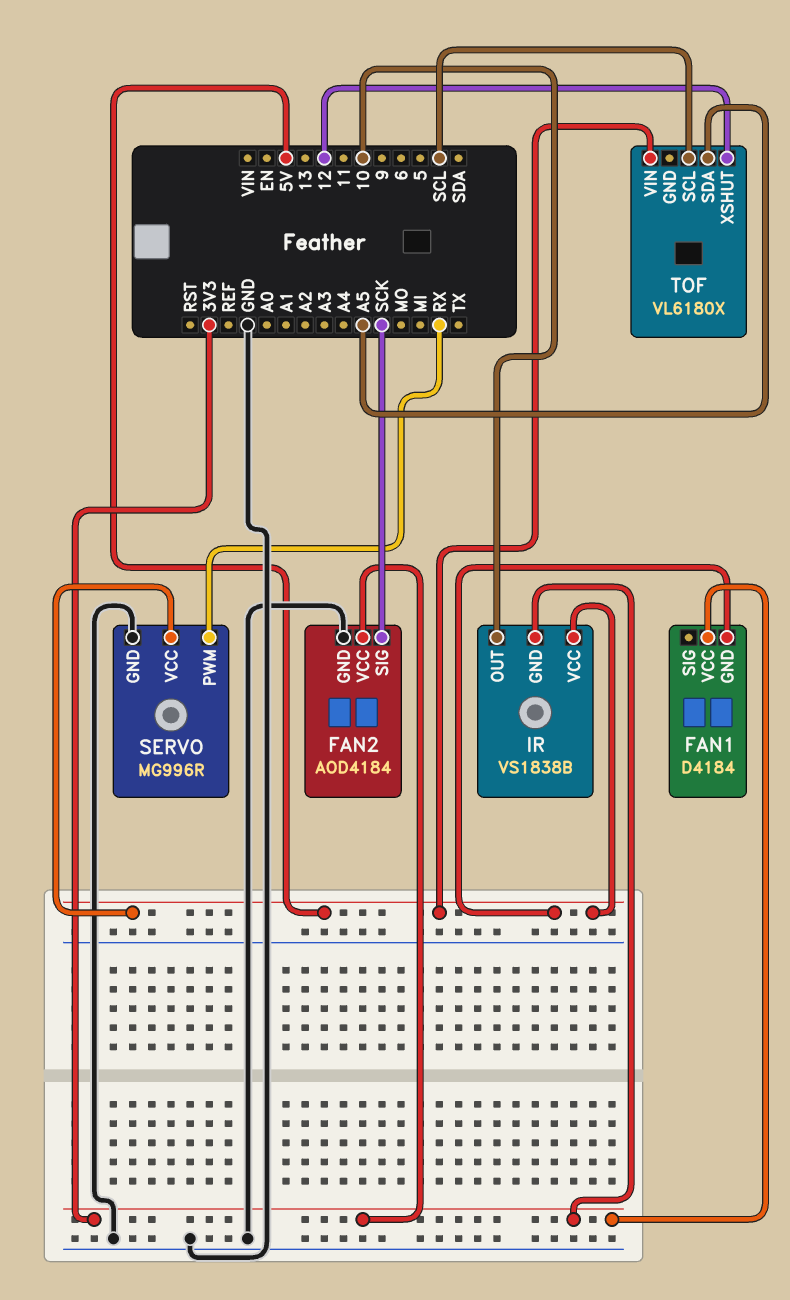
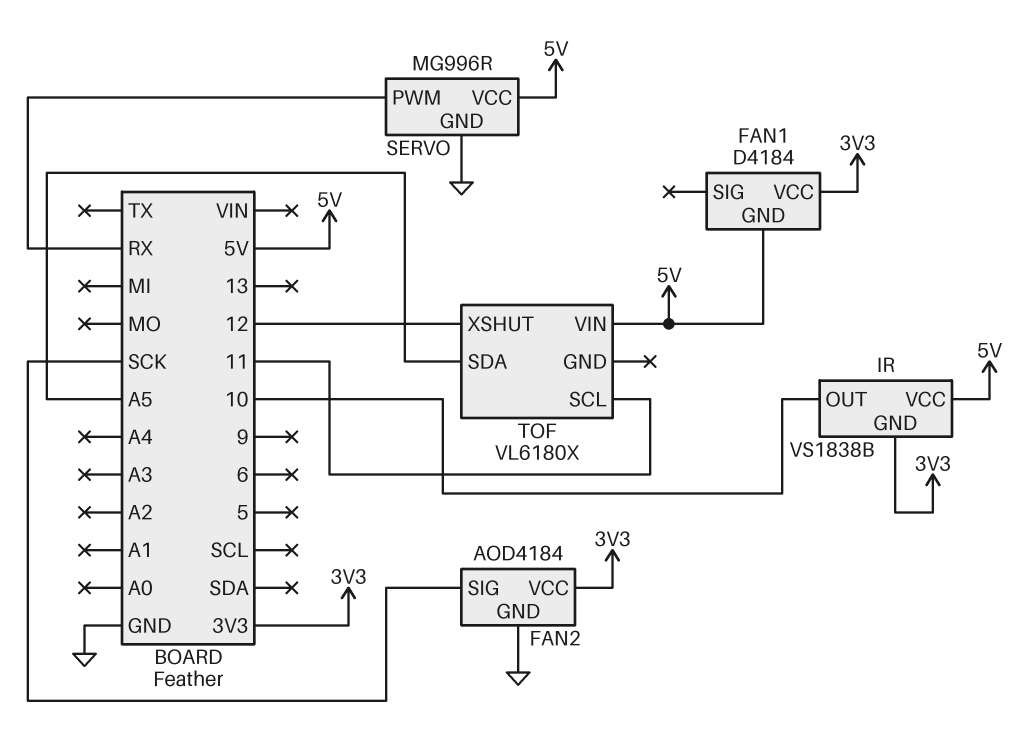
TOF pin SCL: SCL -> 11

